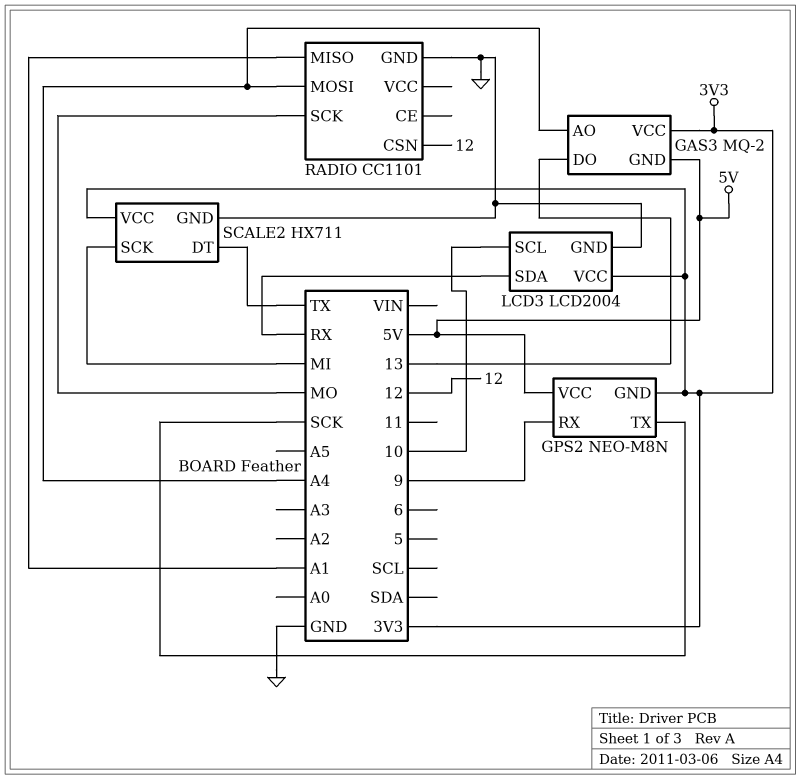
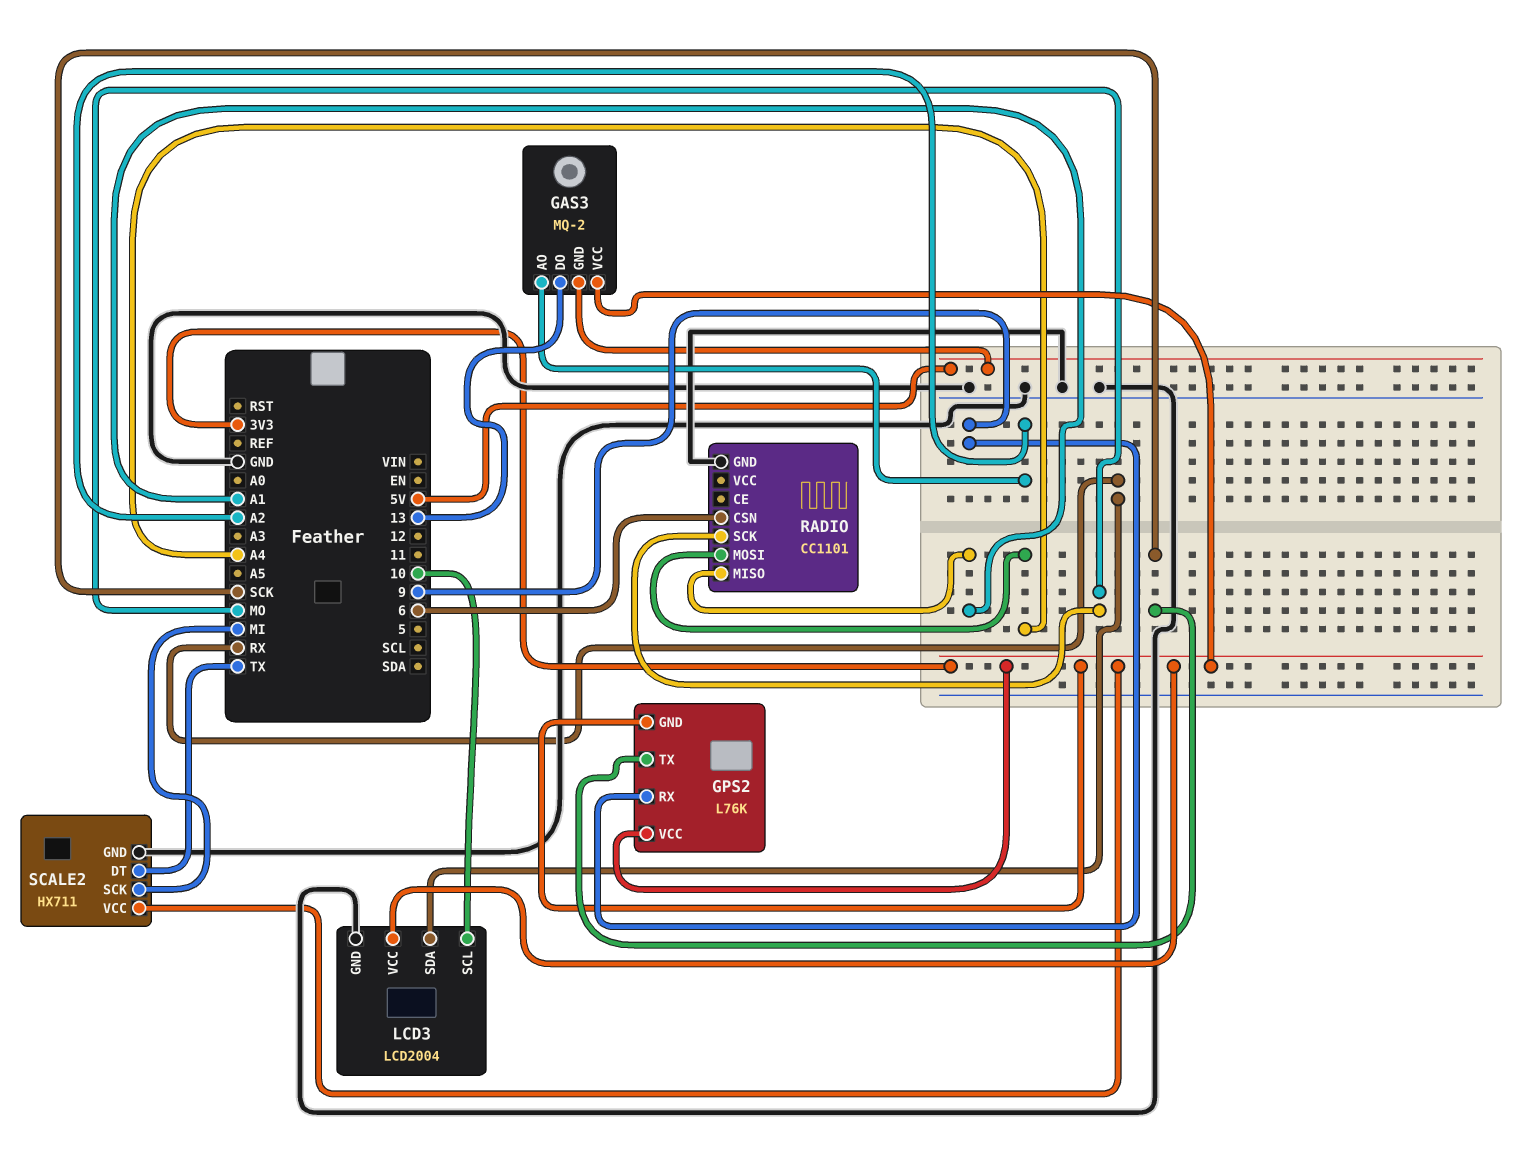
GAS3 pin AO: A4 -> A2
GPS2: NEO-M8N -> L76K
GPS2 pin VCC: 5V -> 3V3
RADIO pin CSN: 12 -> 6

